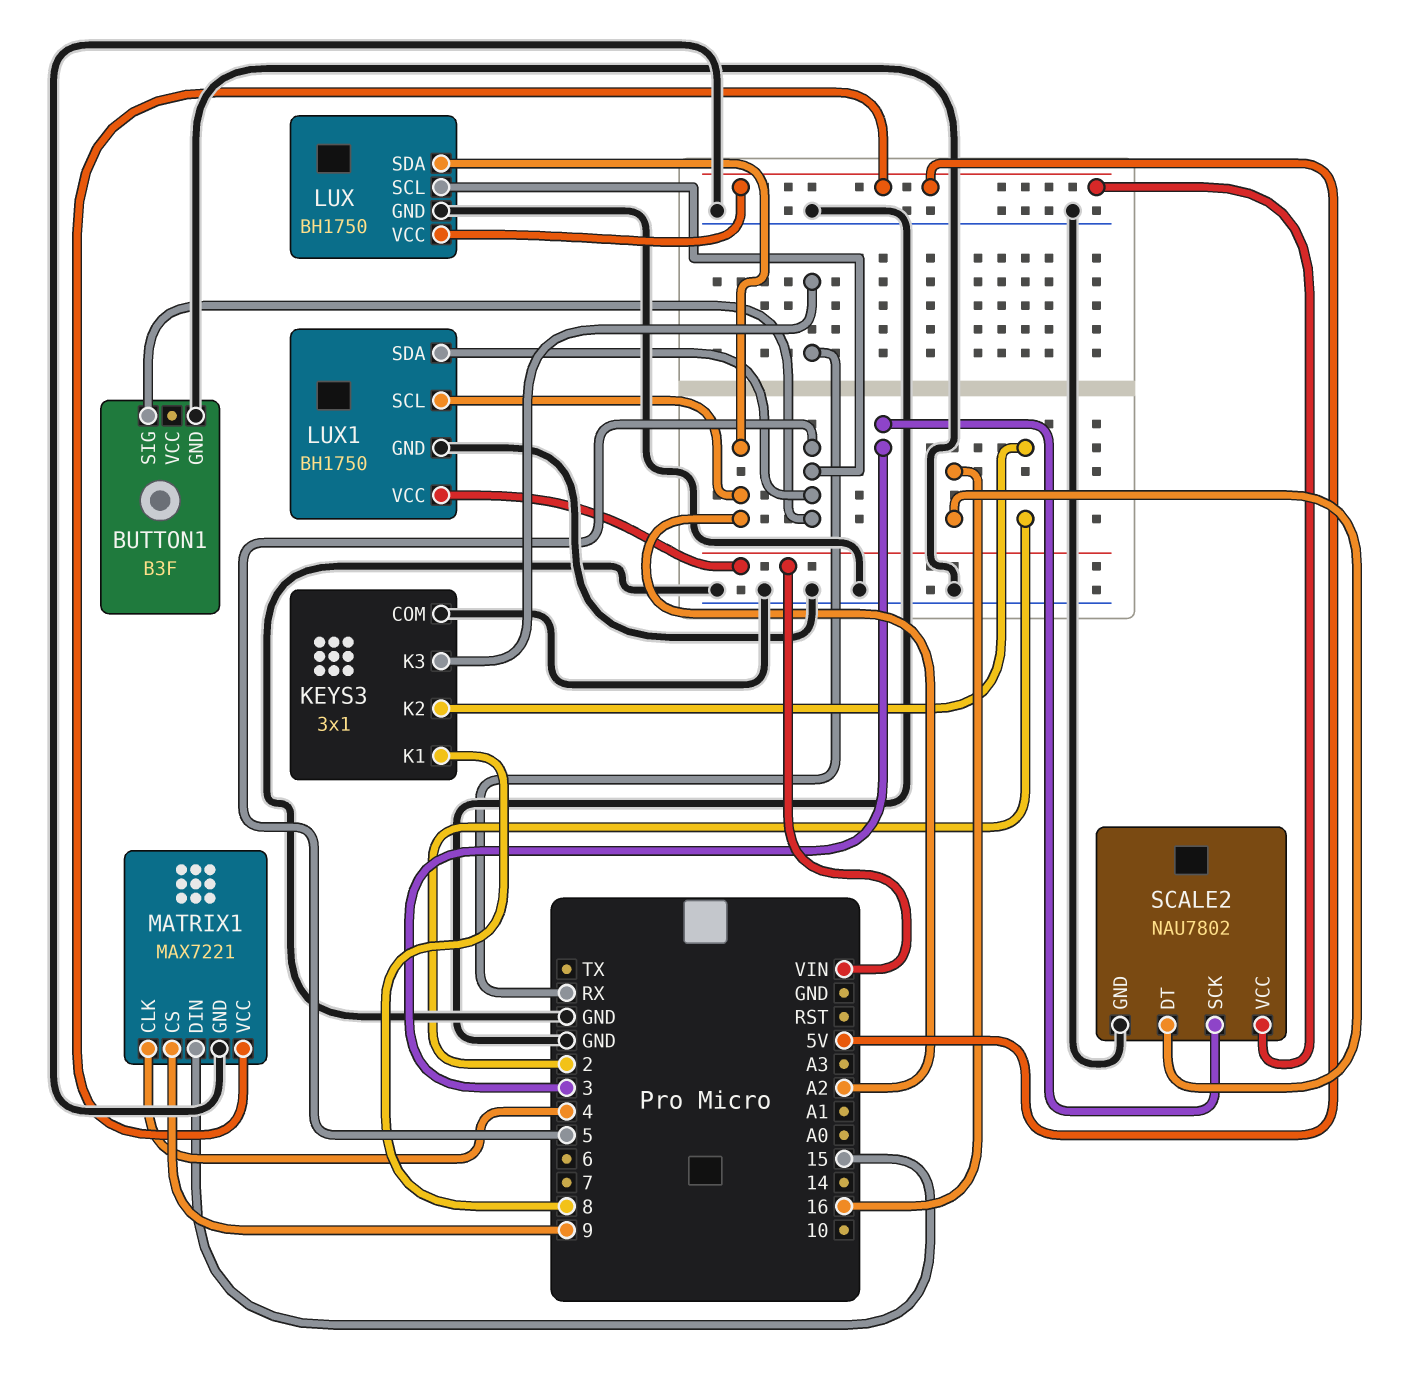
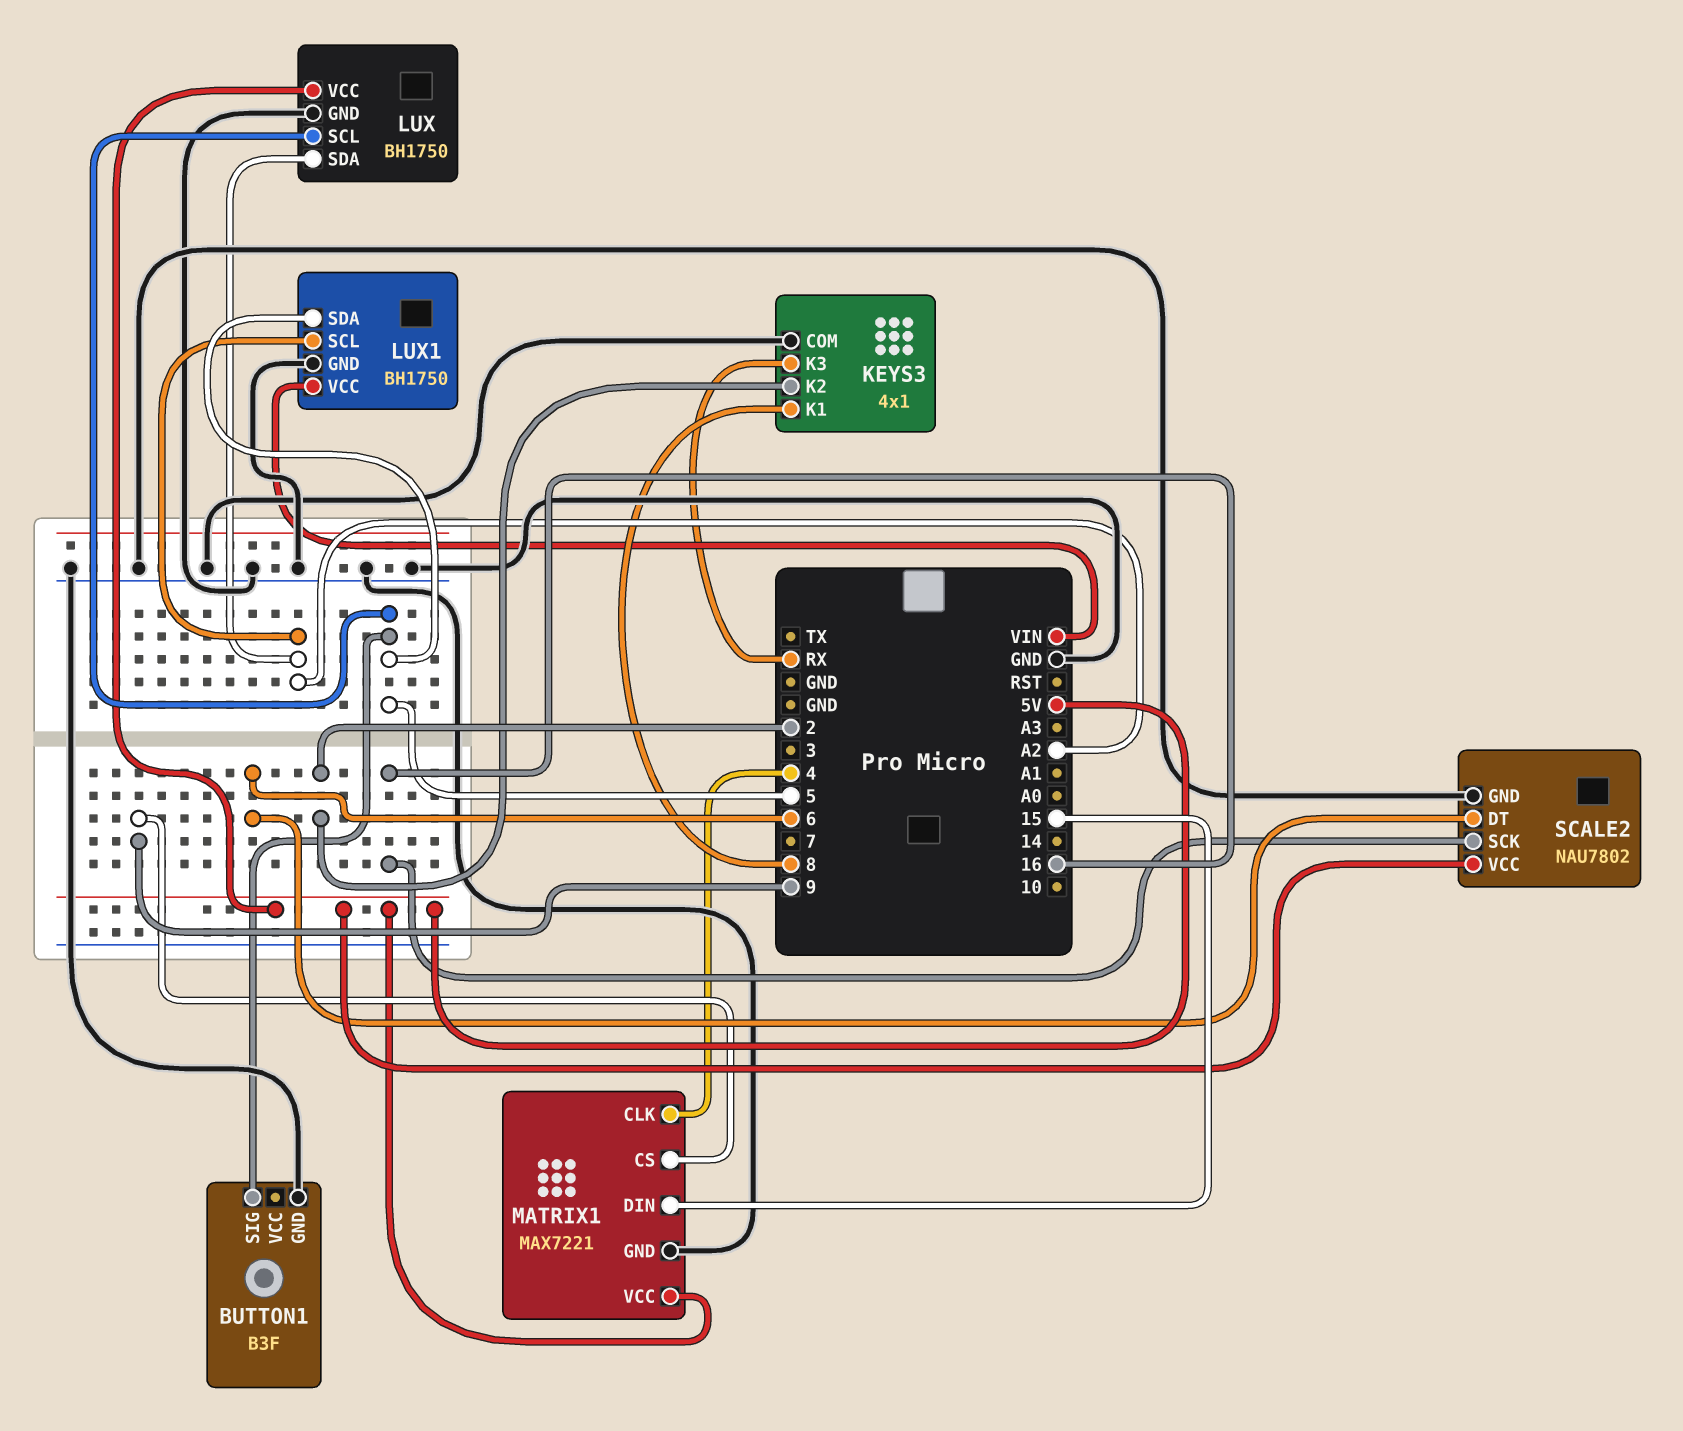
KEYS3: 3x1 -> 4x1
SCALE2 pin DT: 16 -> 6
SCALE2 pin SCK: 3 -> 16

